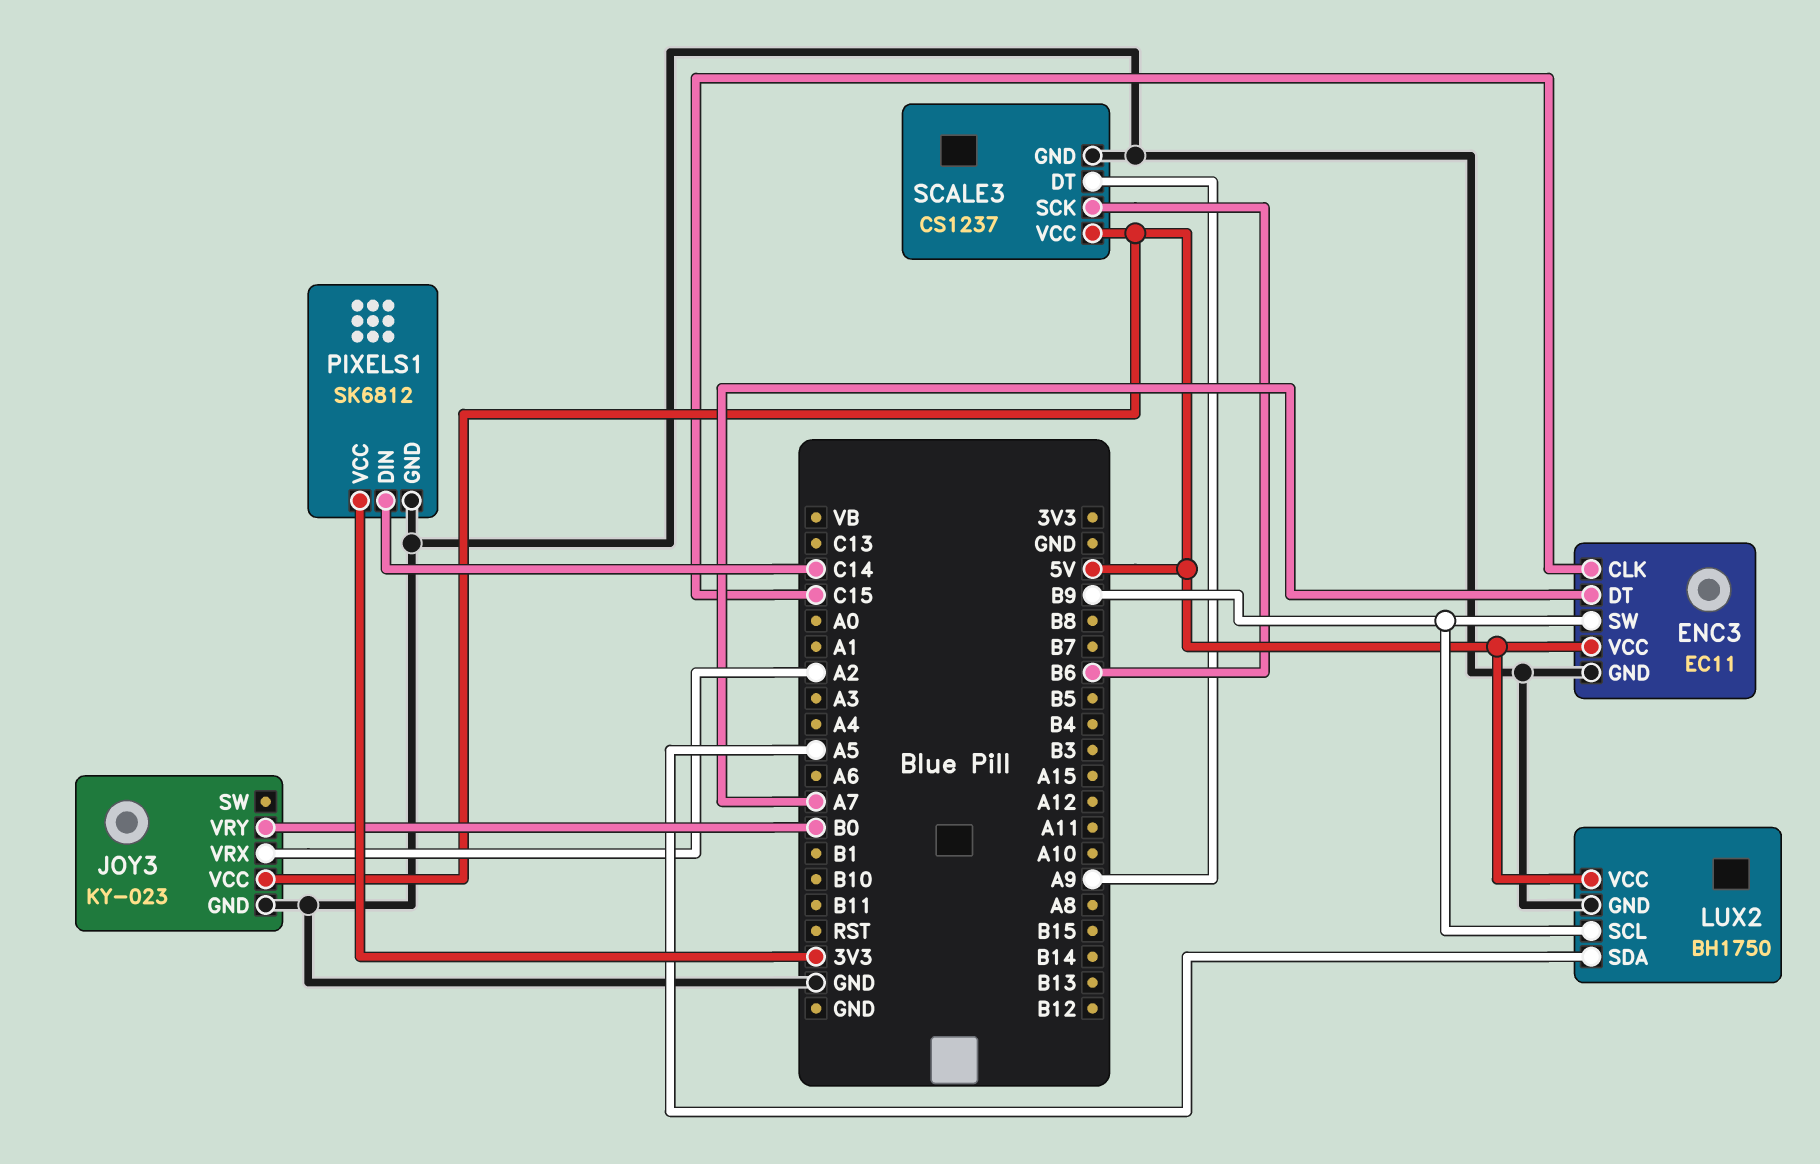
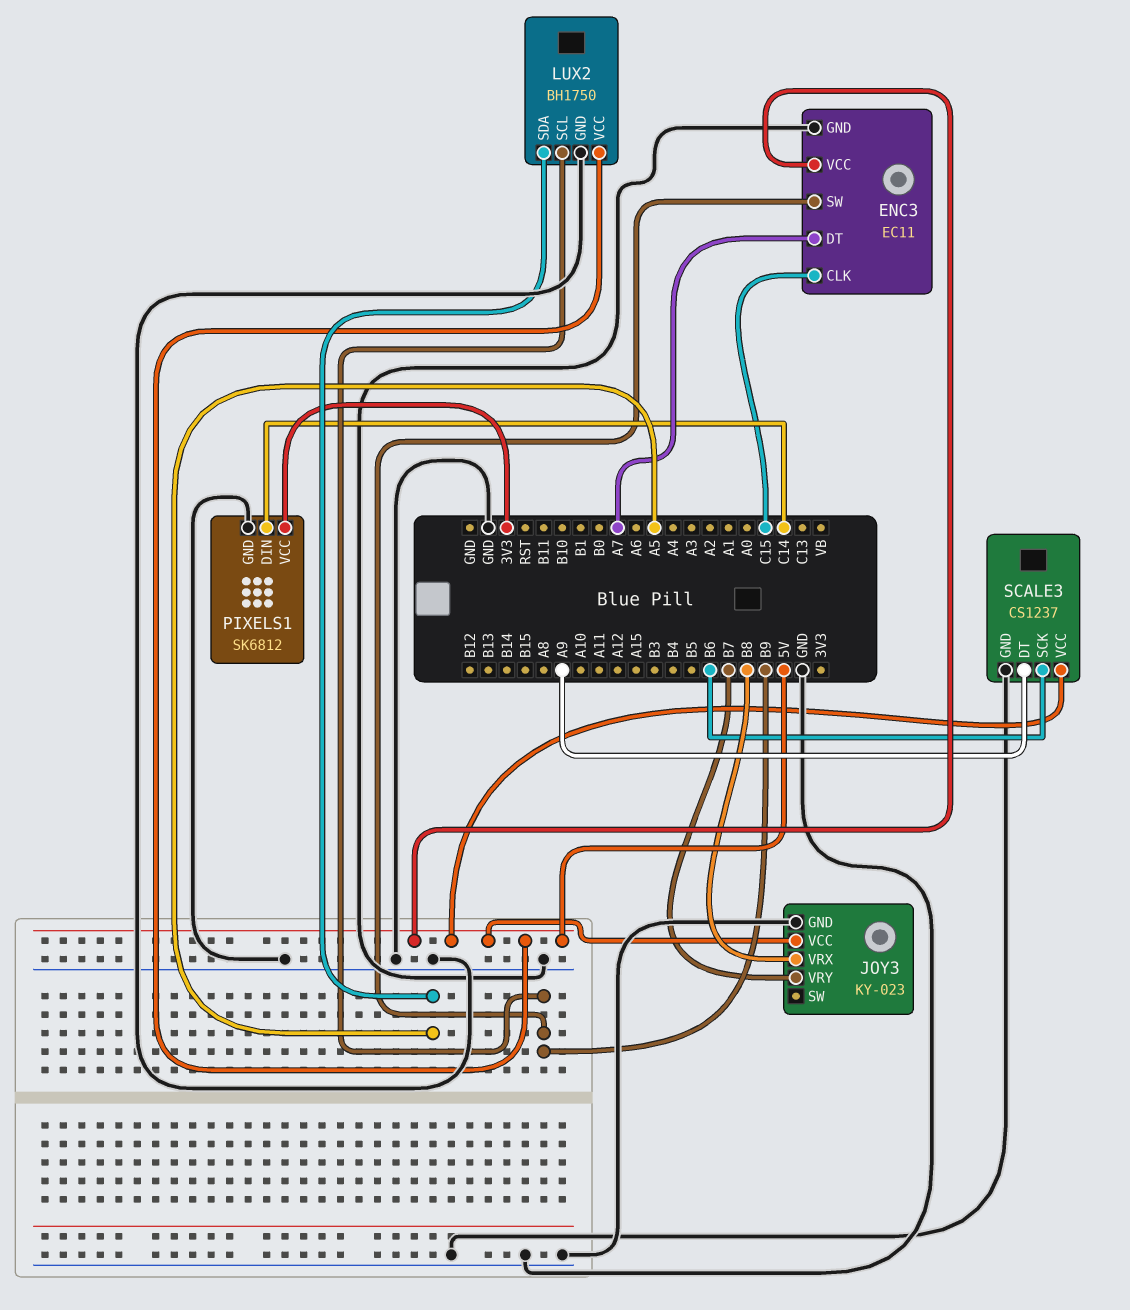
JOY3 pin VRX: A2 -> B8
JOY3 pin VRY: B0 -> B7

